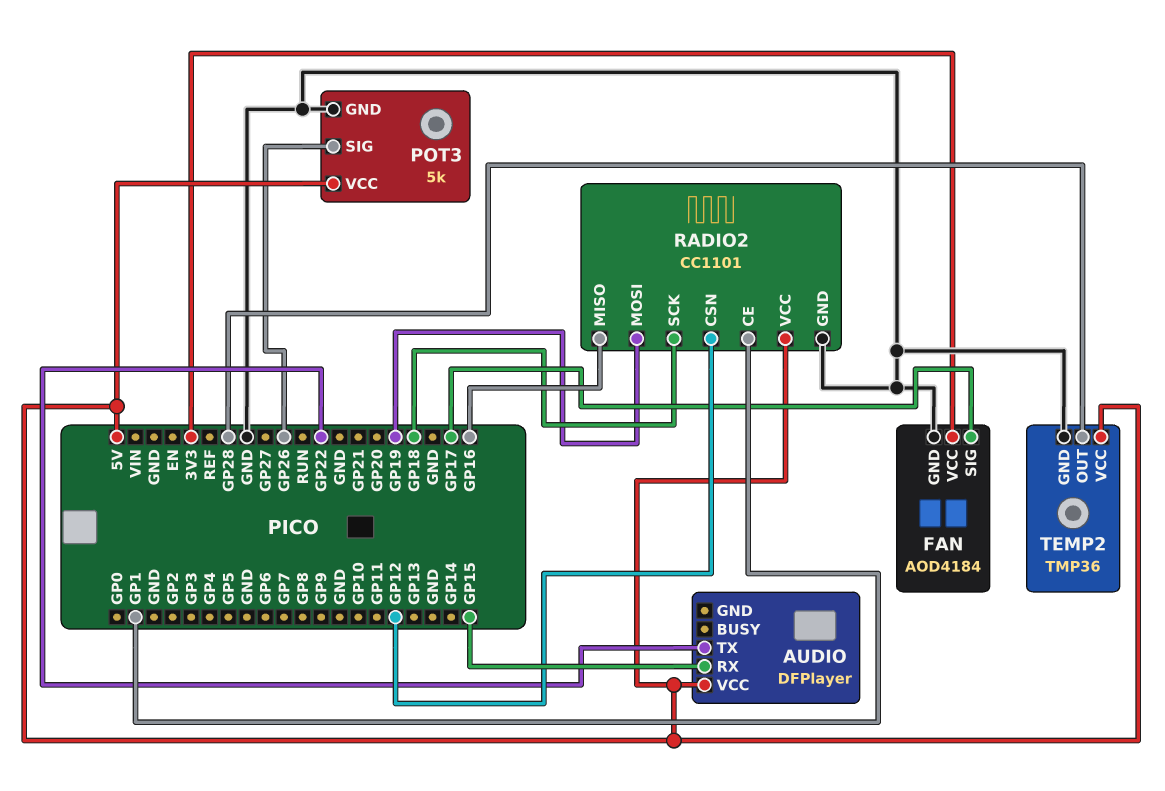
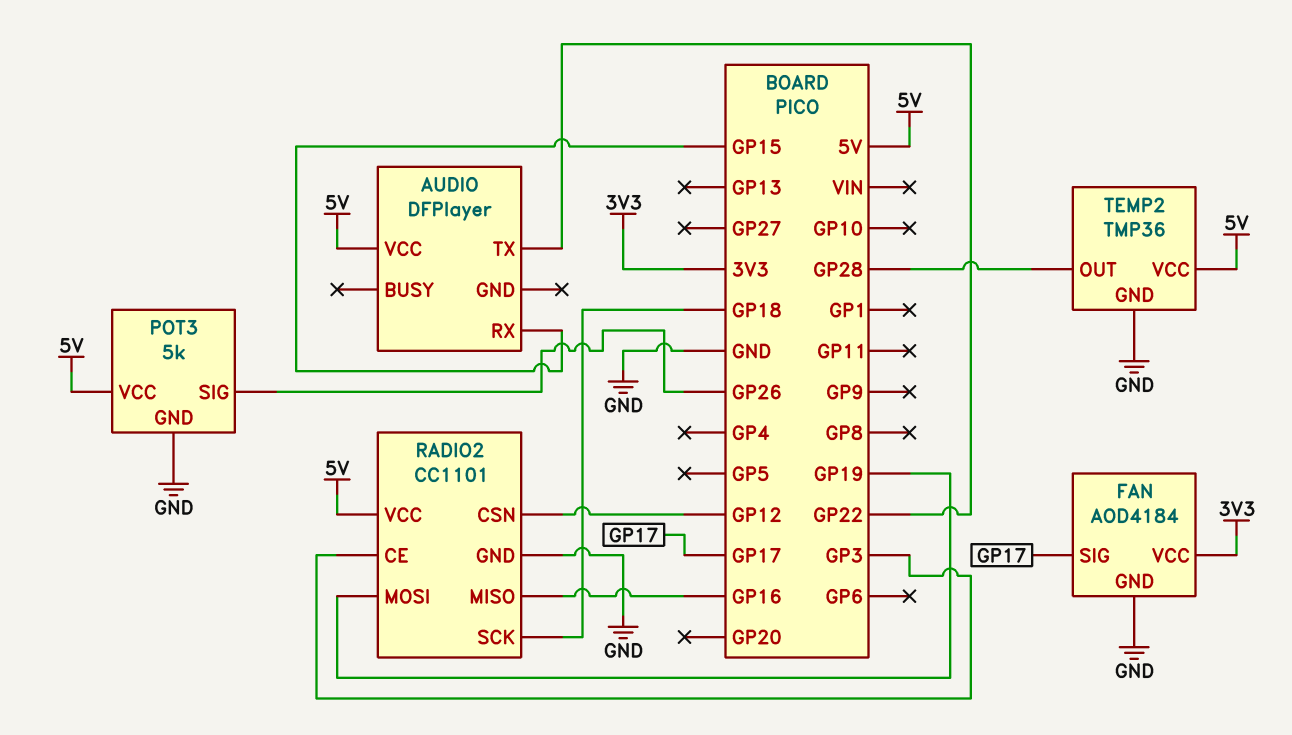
RADIO2 pin CE: GP1 -> GP3

